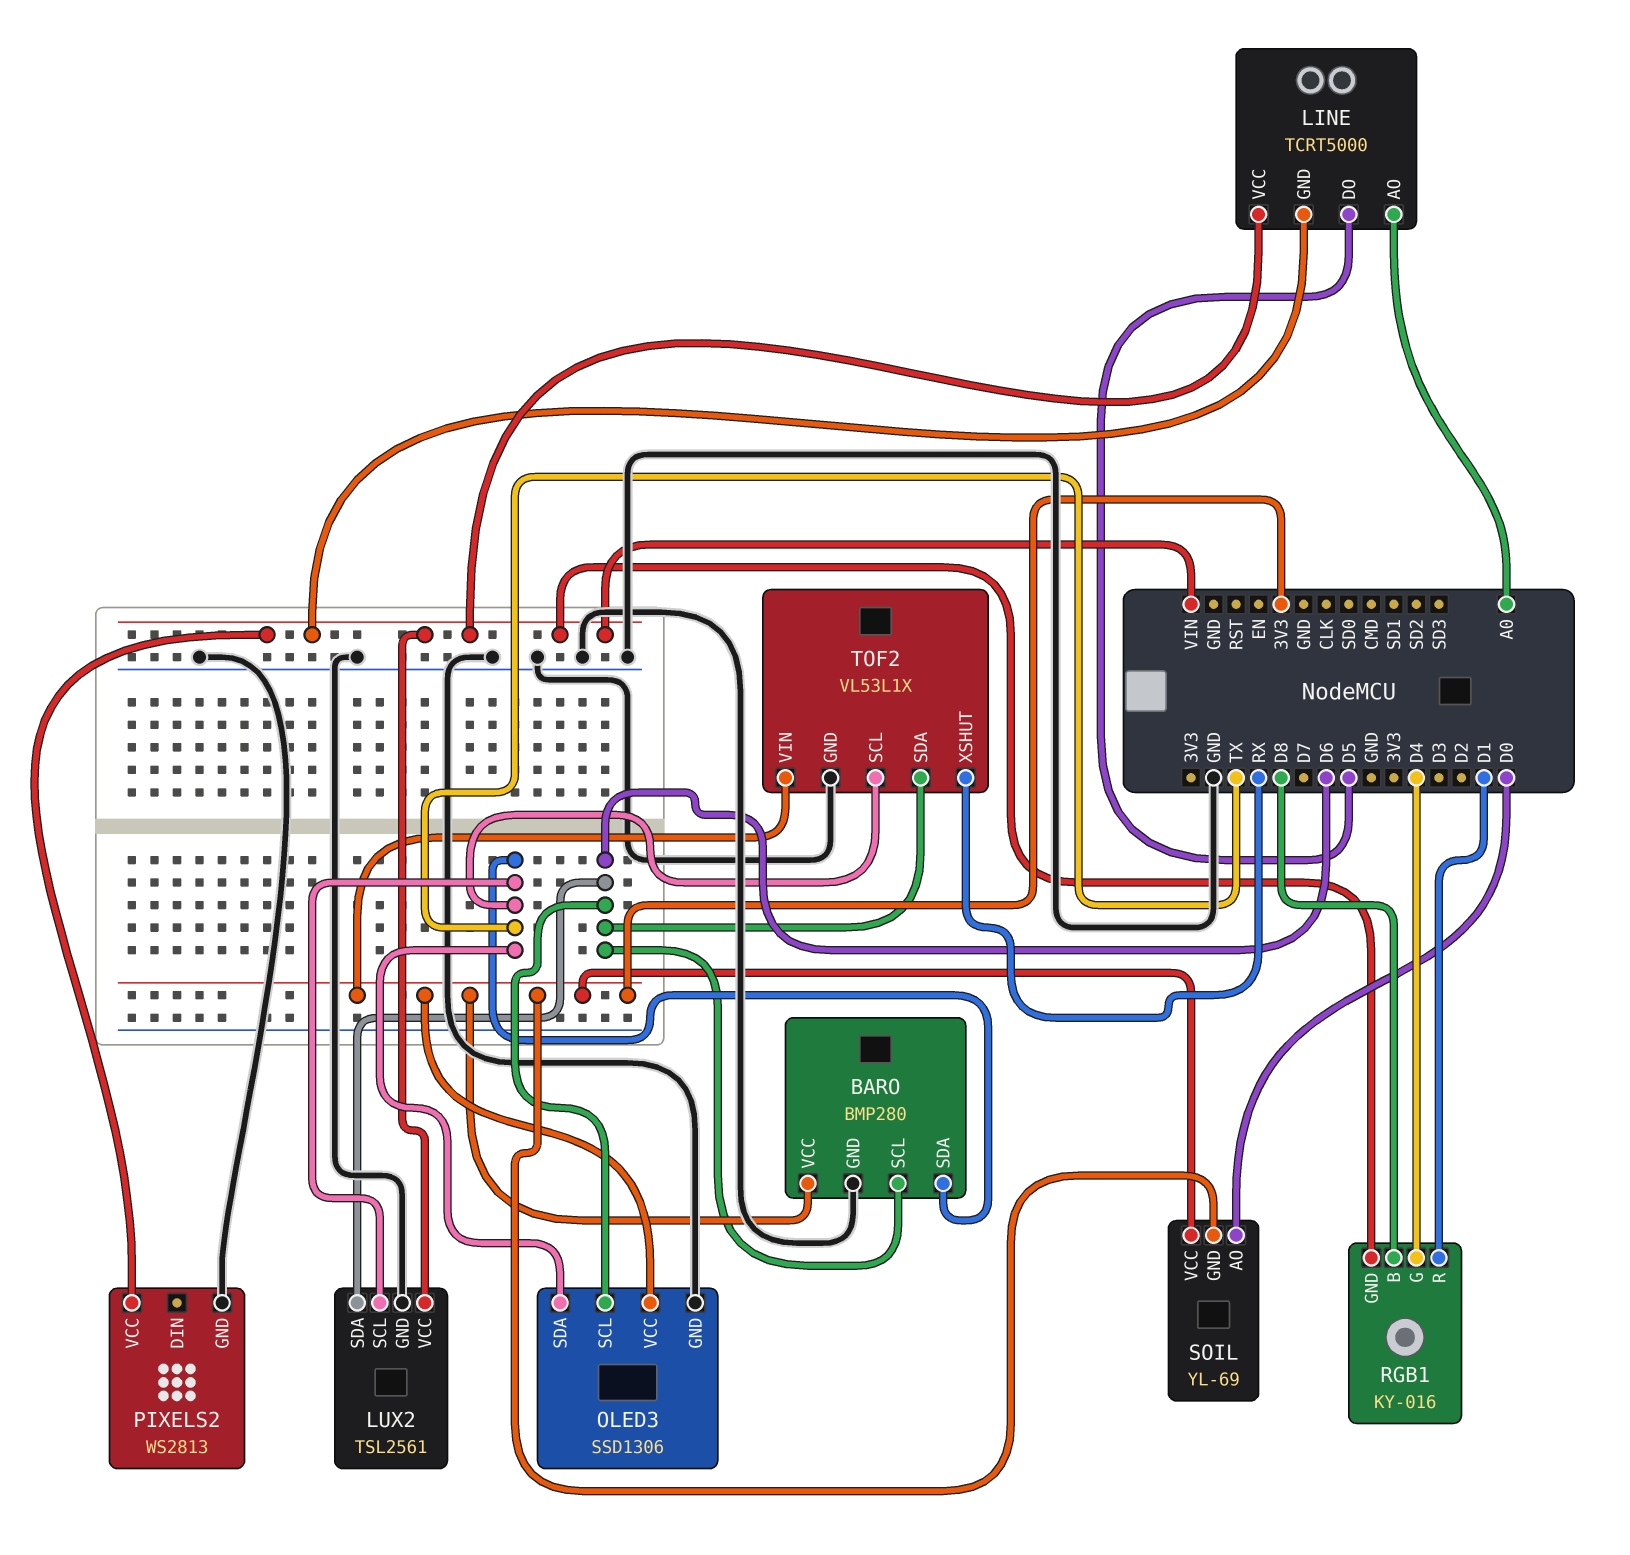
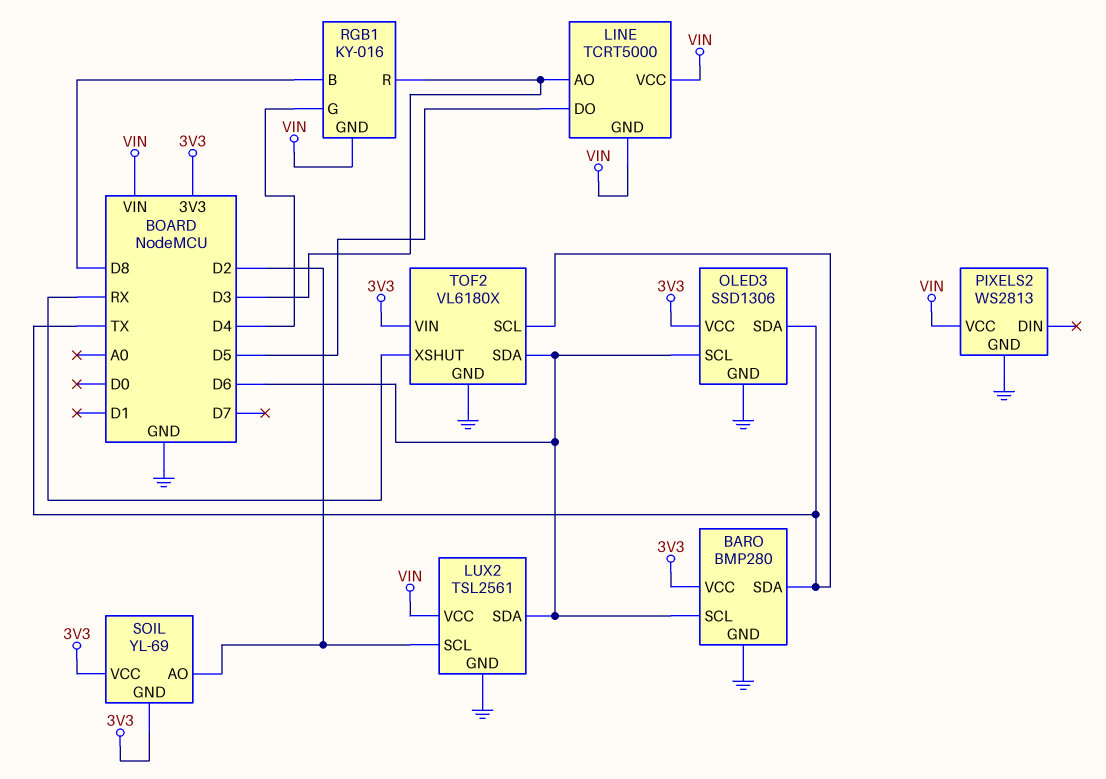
LINE pin AO: A0 -> D3
LUX2 pin SCL: TX -> D2
RGB1 pin R: D1 -> D3
SOIL pin AO: D0 -> D2
TOF2: VL53L1X -> VL6180X

